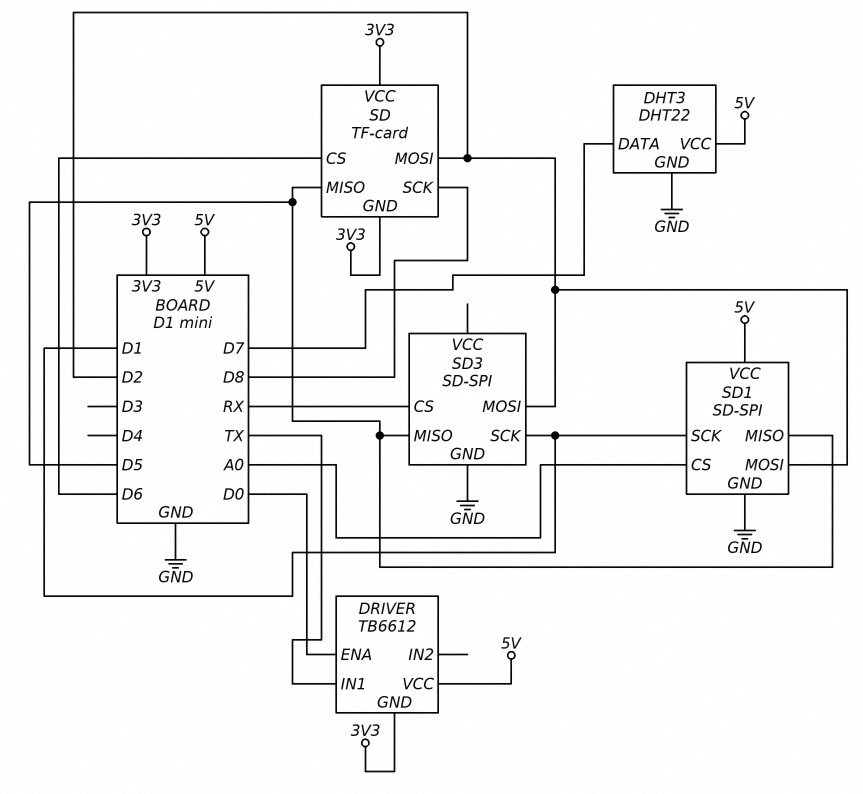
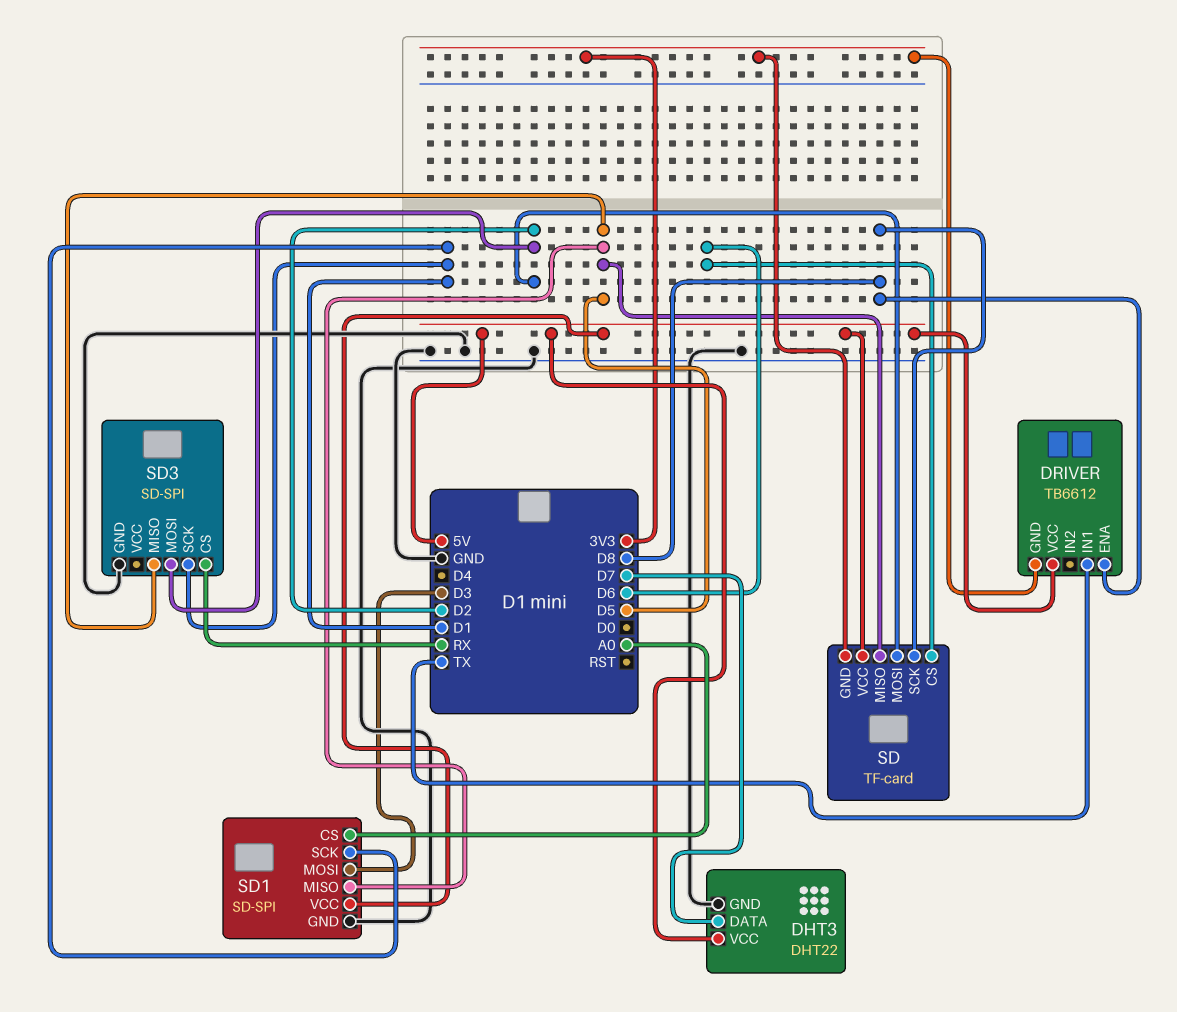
DRIVER pin ENA: D0 -> D8
SD pin VCC: 3V3 -> 5V
SD1 pin MOSI: D2 -> D3

